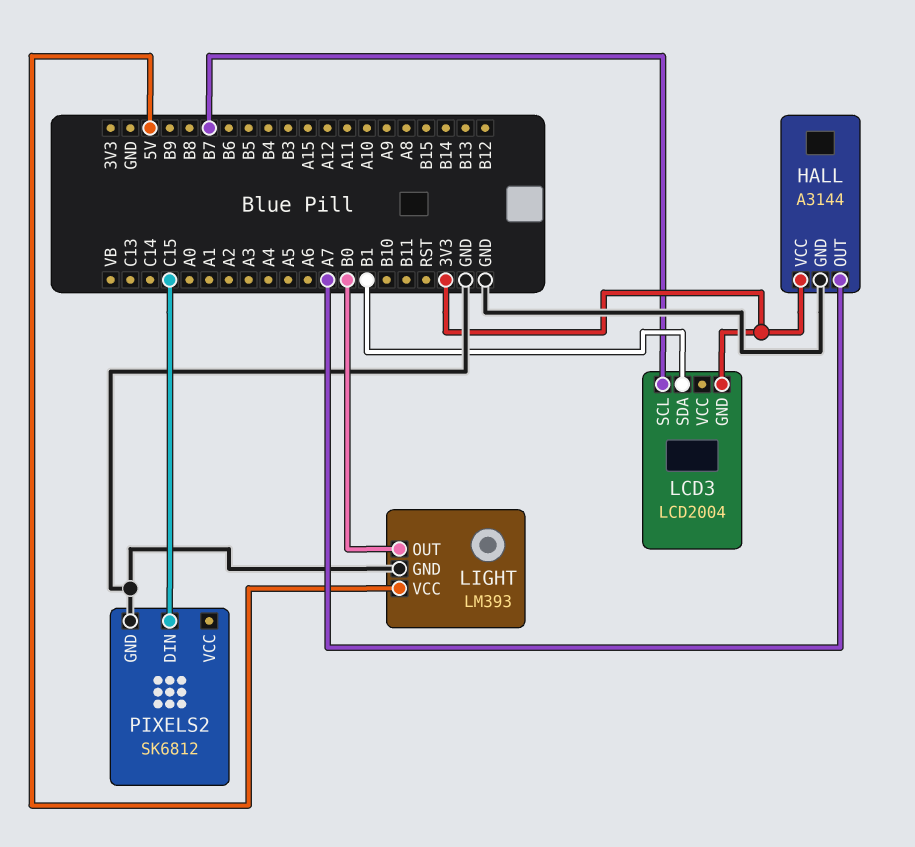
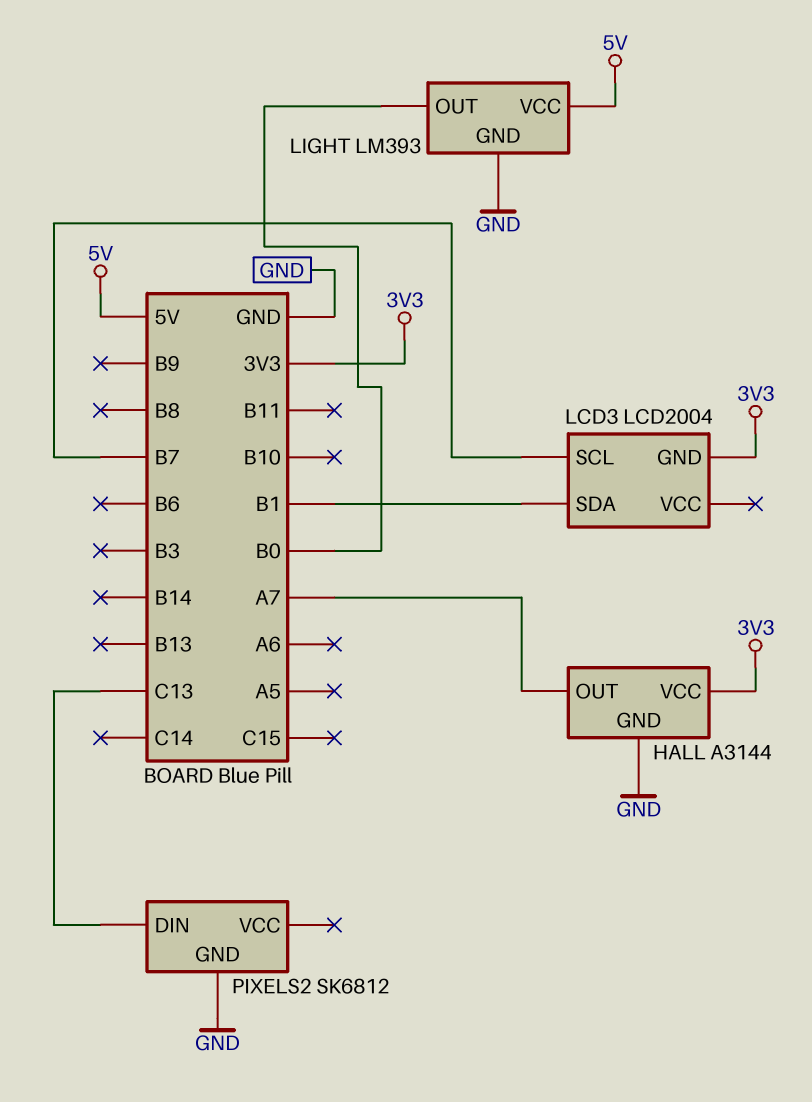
PIXELS2 pin DIN: C15 -> C13

